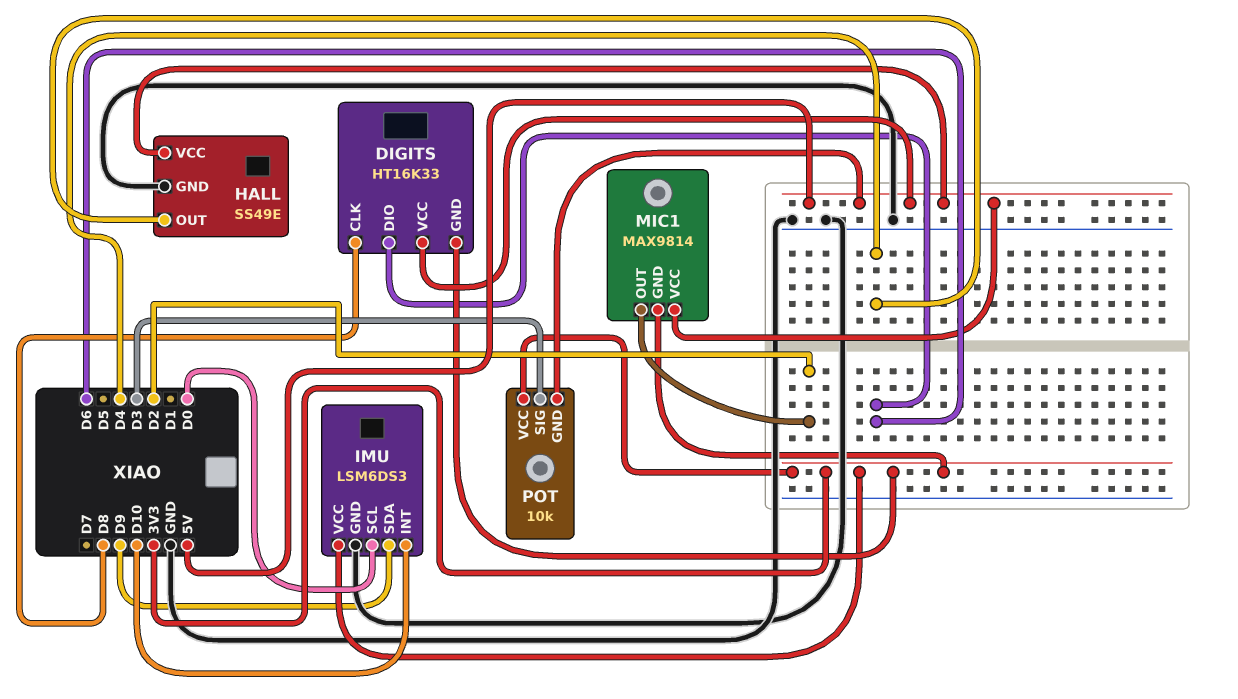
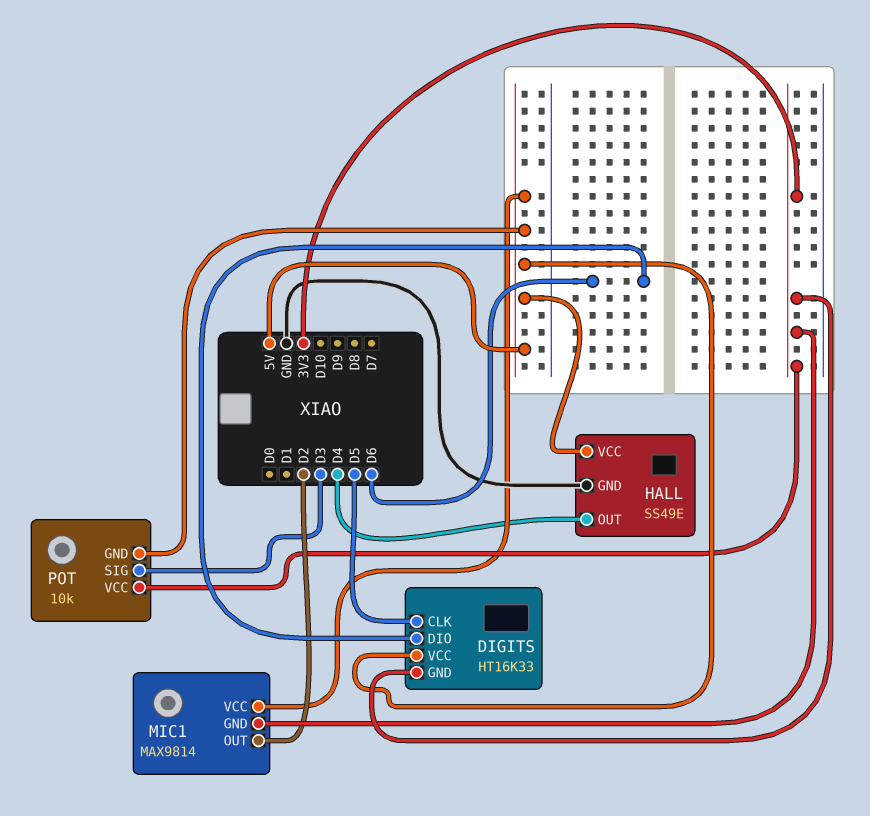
DIGITS pin CLK: D8 -> D5
IMU: LSM6DS3 -> none
IMU pin GND: GND -> none
IMU pin INT: D10 -> none
IMU pin SCL: D0 -> none
IMU pin SDA: D9 -> none
IMU pin VCC: 3V3 -> none

